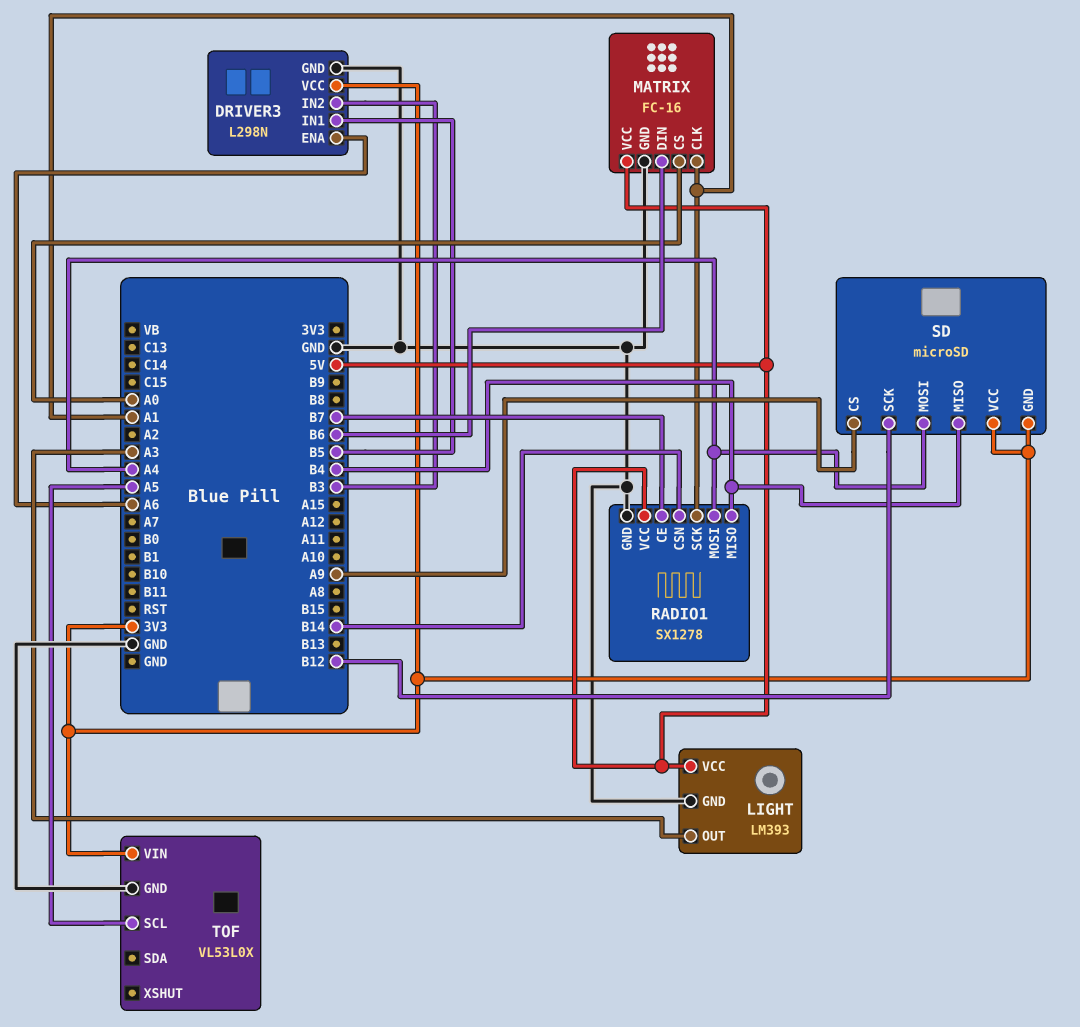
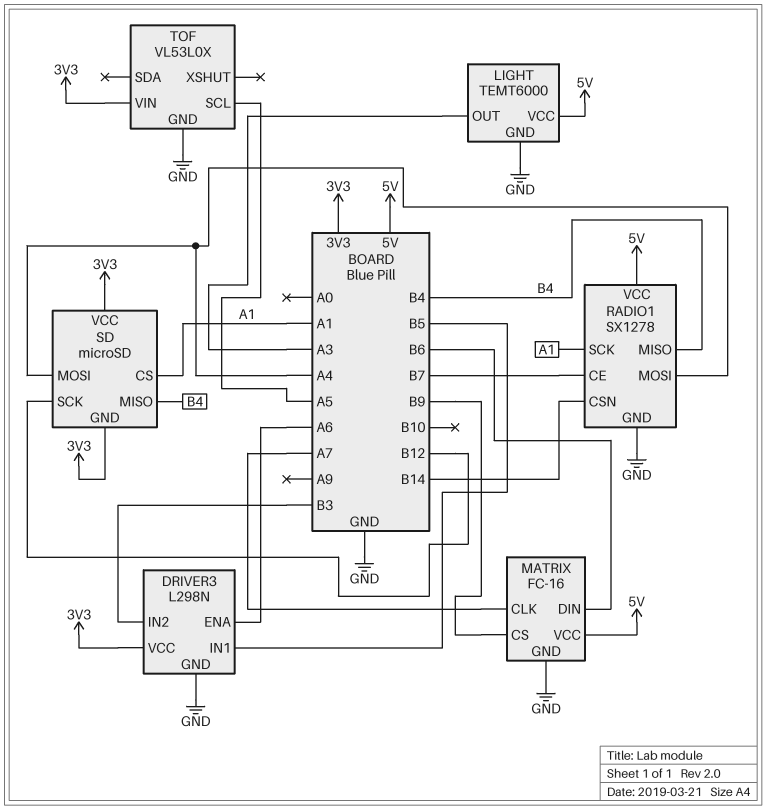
LIGHT: LM393 -> TEMT6000
MATRIX pin CLK: A1 -> A7
MATRIX pin CS: A0 -> B9
SD pin CS: A9 -> A1

